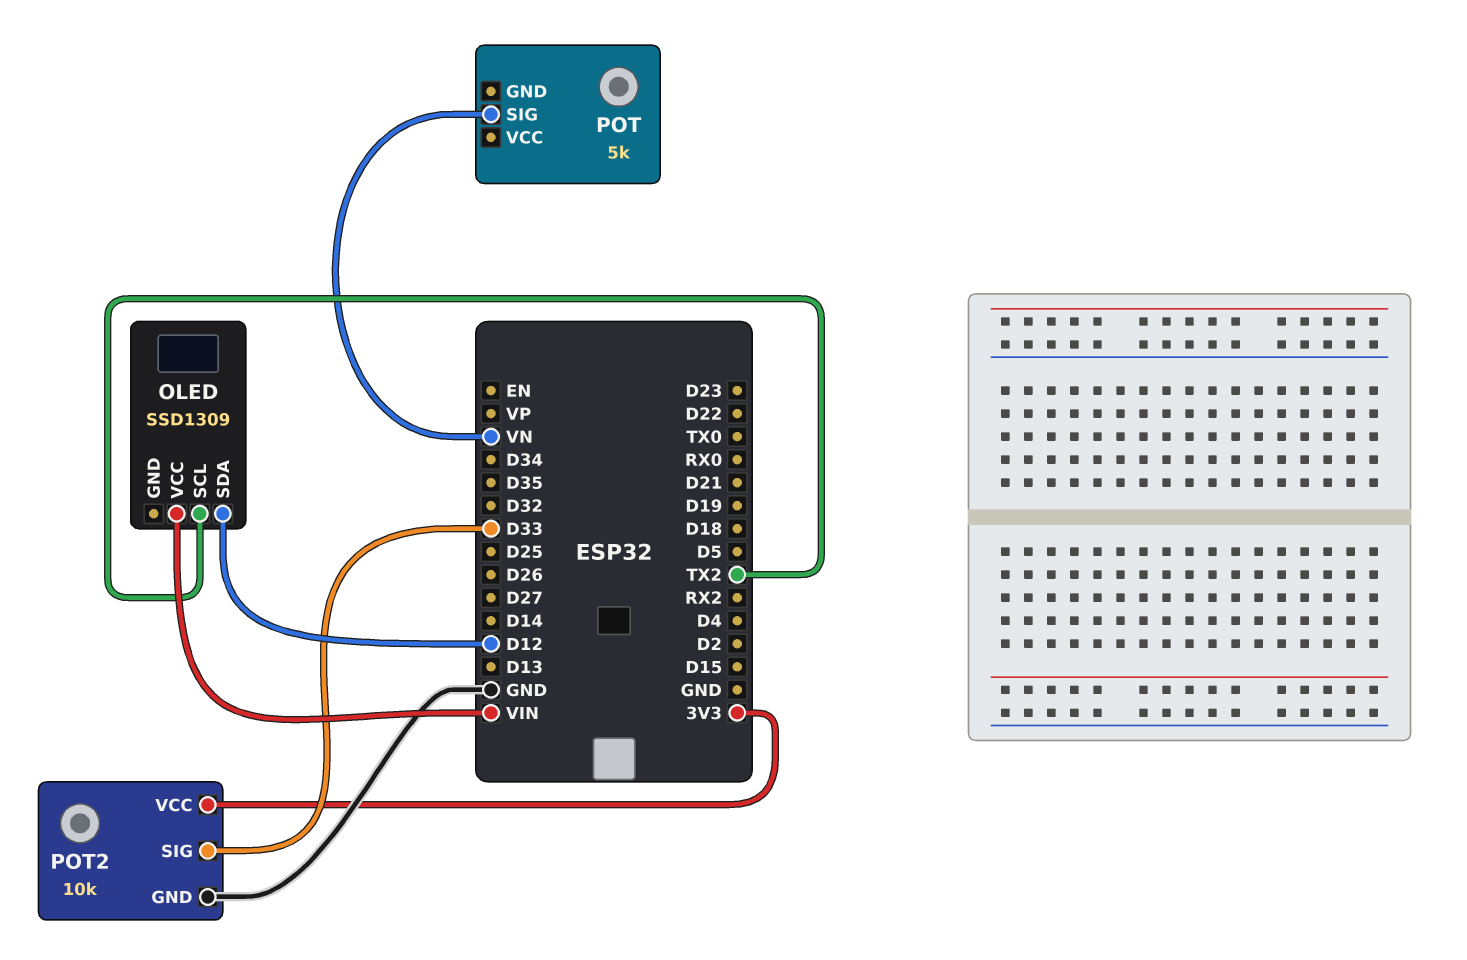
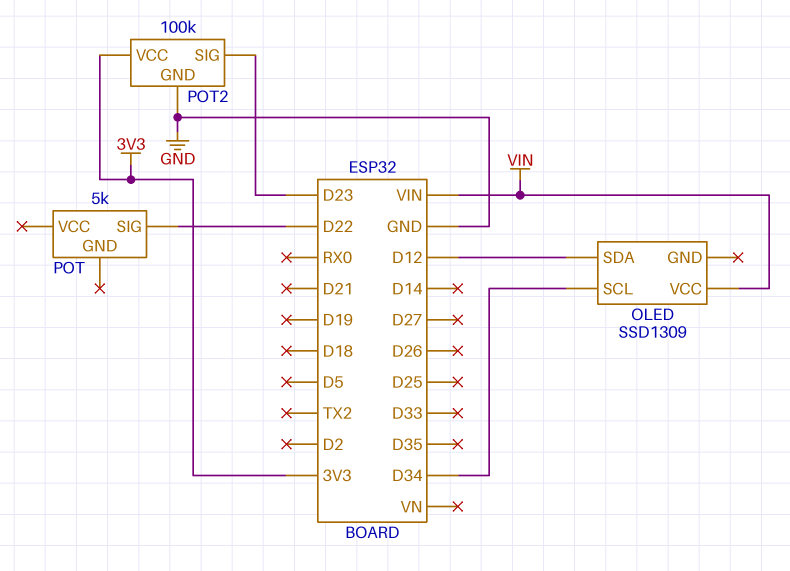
OLED pin SCL: TX2 -> D34
POT pin SIG: VN -> D22
POT2: 10k -> 100k
POT2 pin SIG: D33 -> D23

